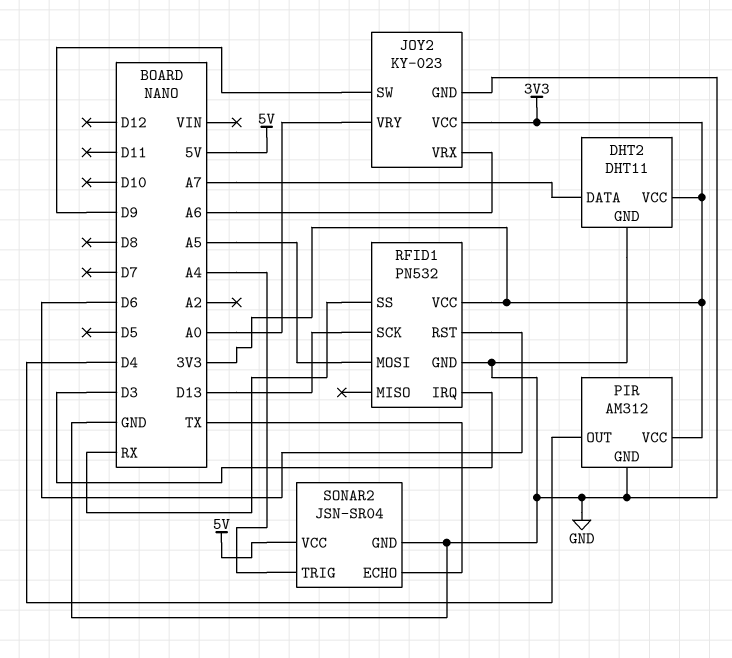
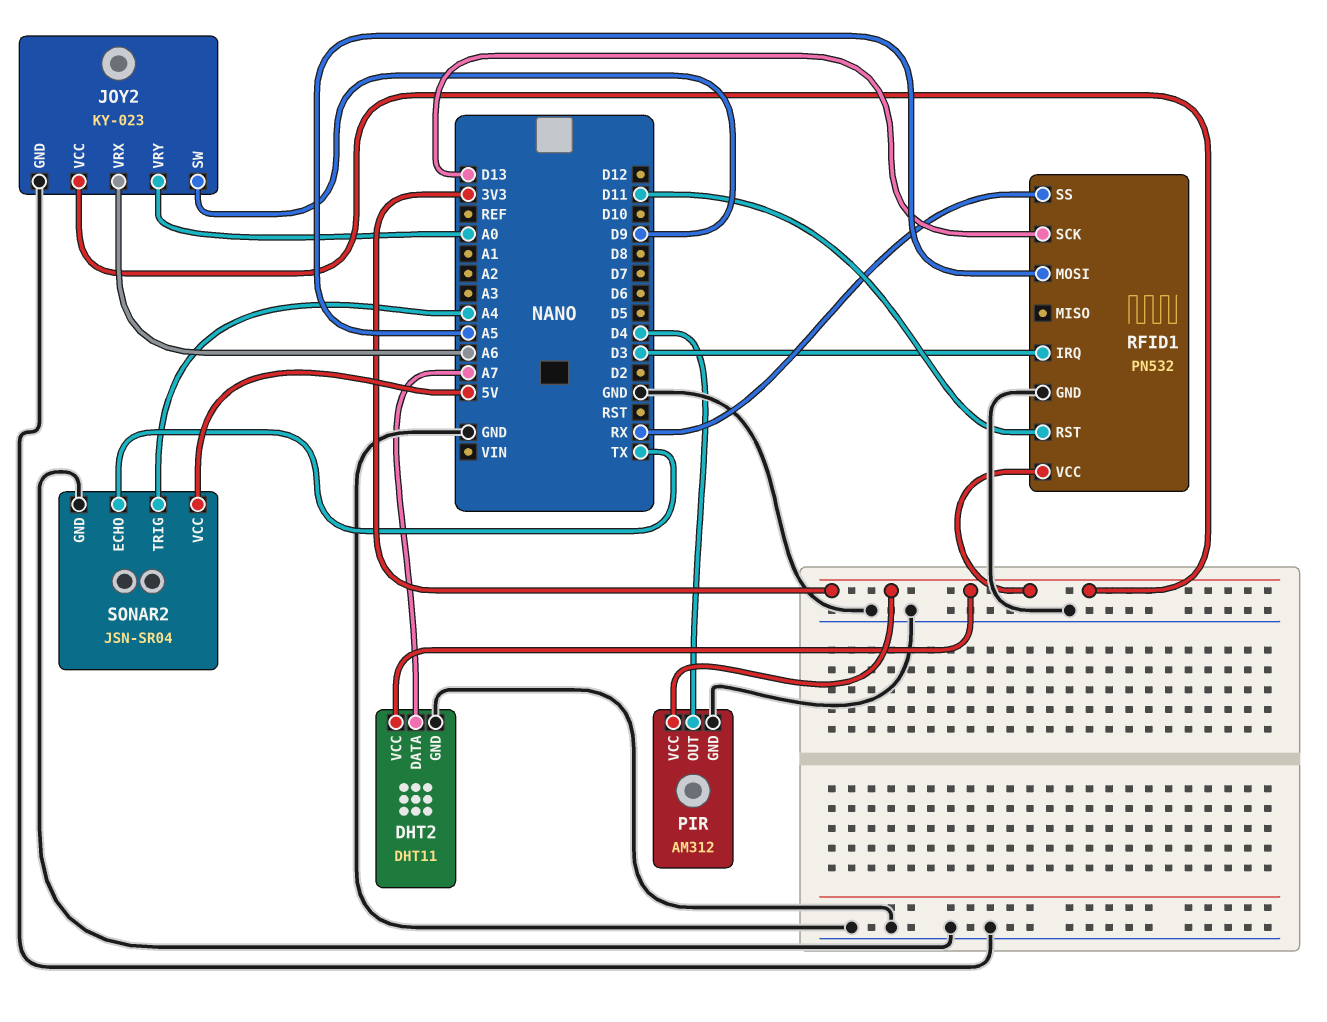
RFID1 pin RST: D6 -> D11

